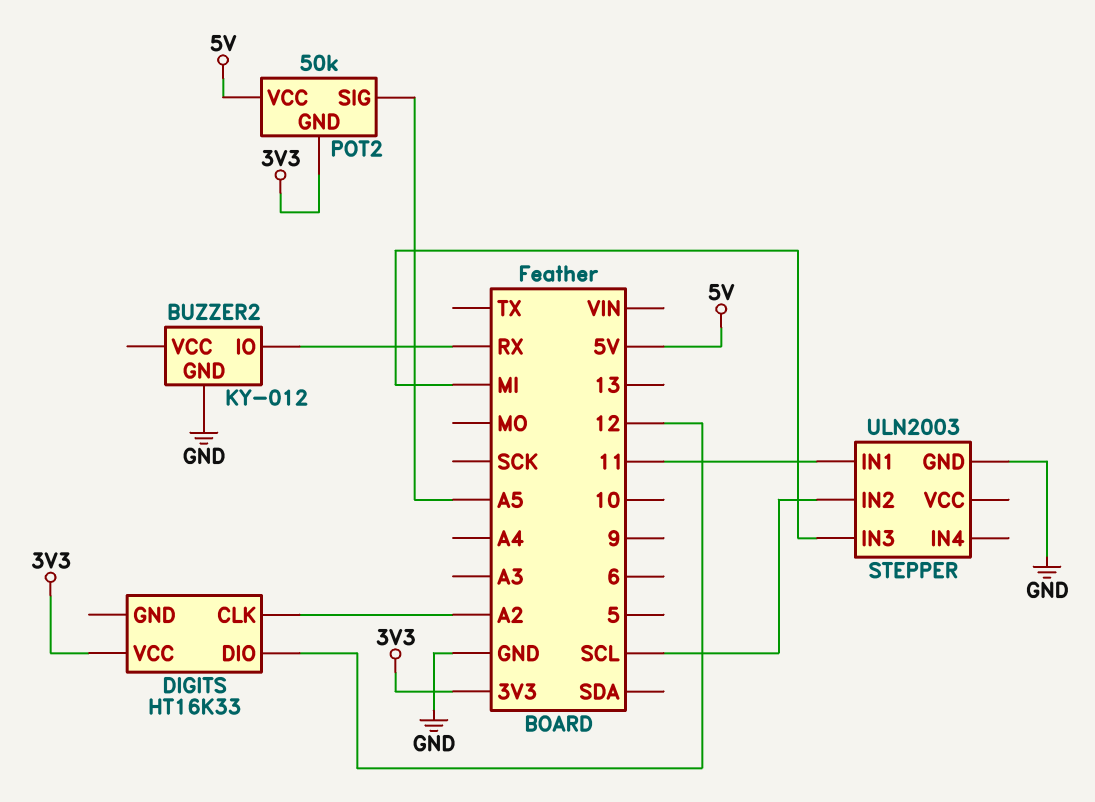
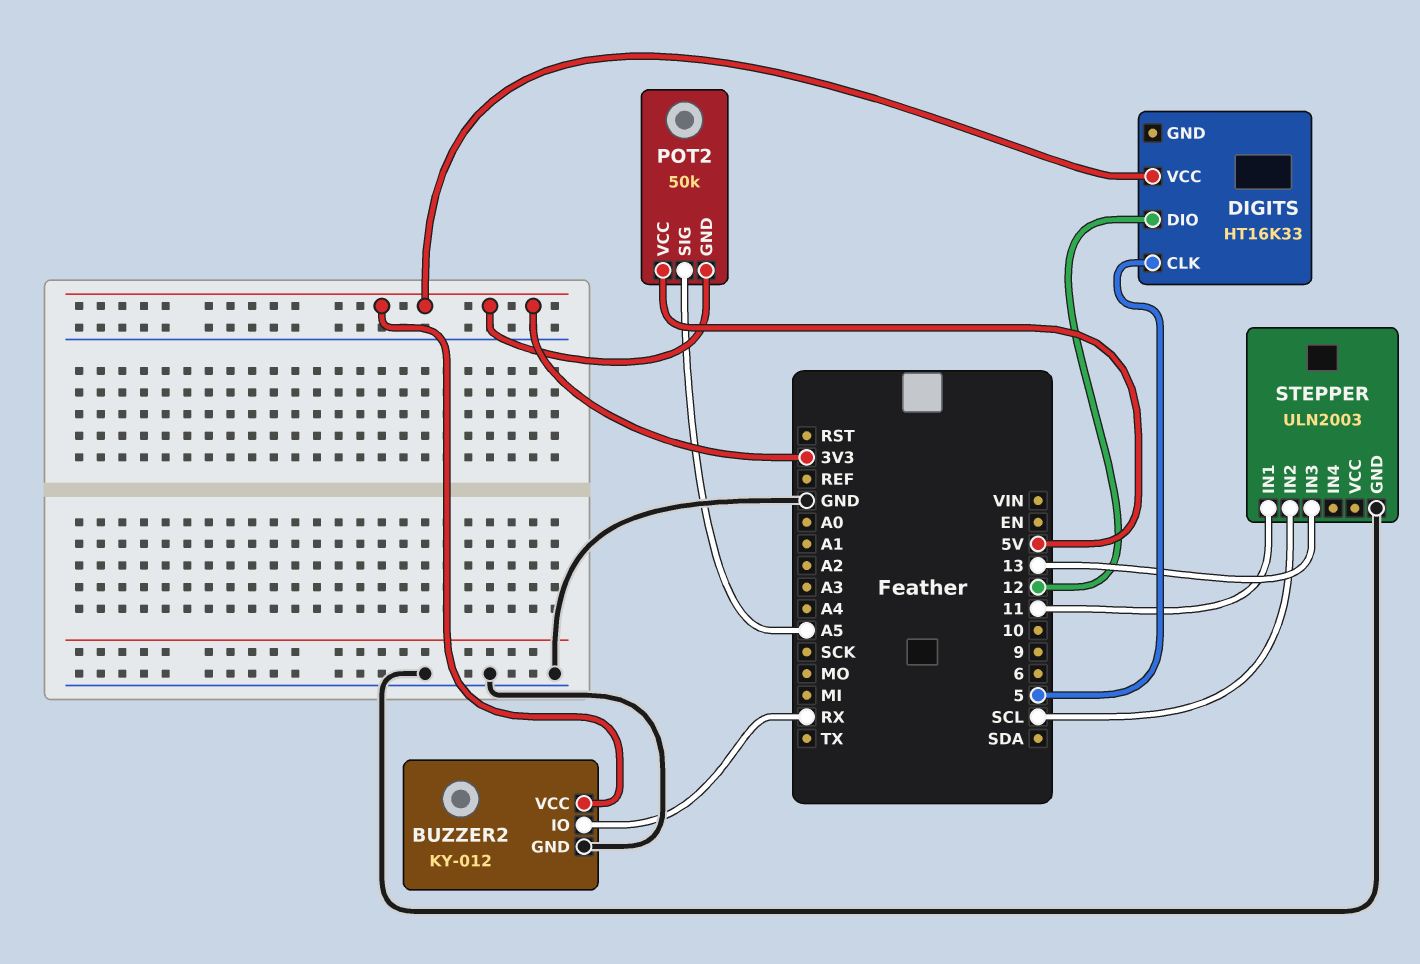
BUZZER2 pin VCC: none -> 3V3
DIGITS pin CLK: A2 -> 5
STEPPER pin IN3: MI -> 13

